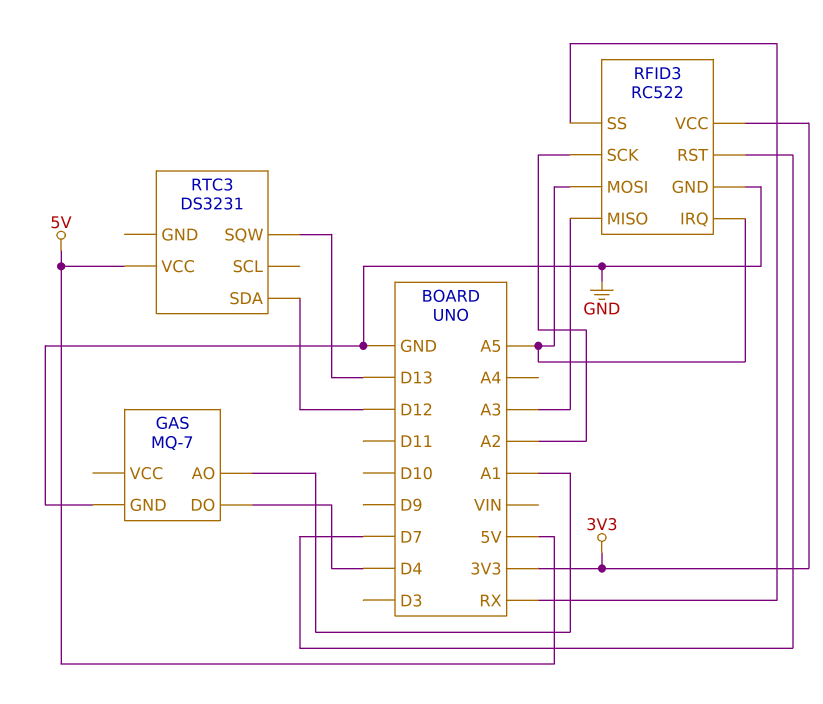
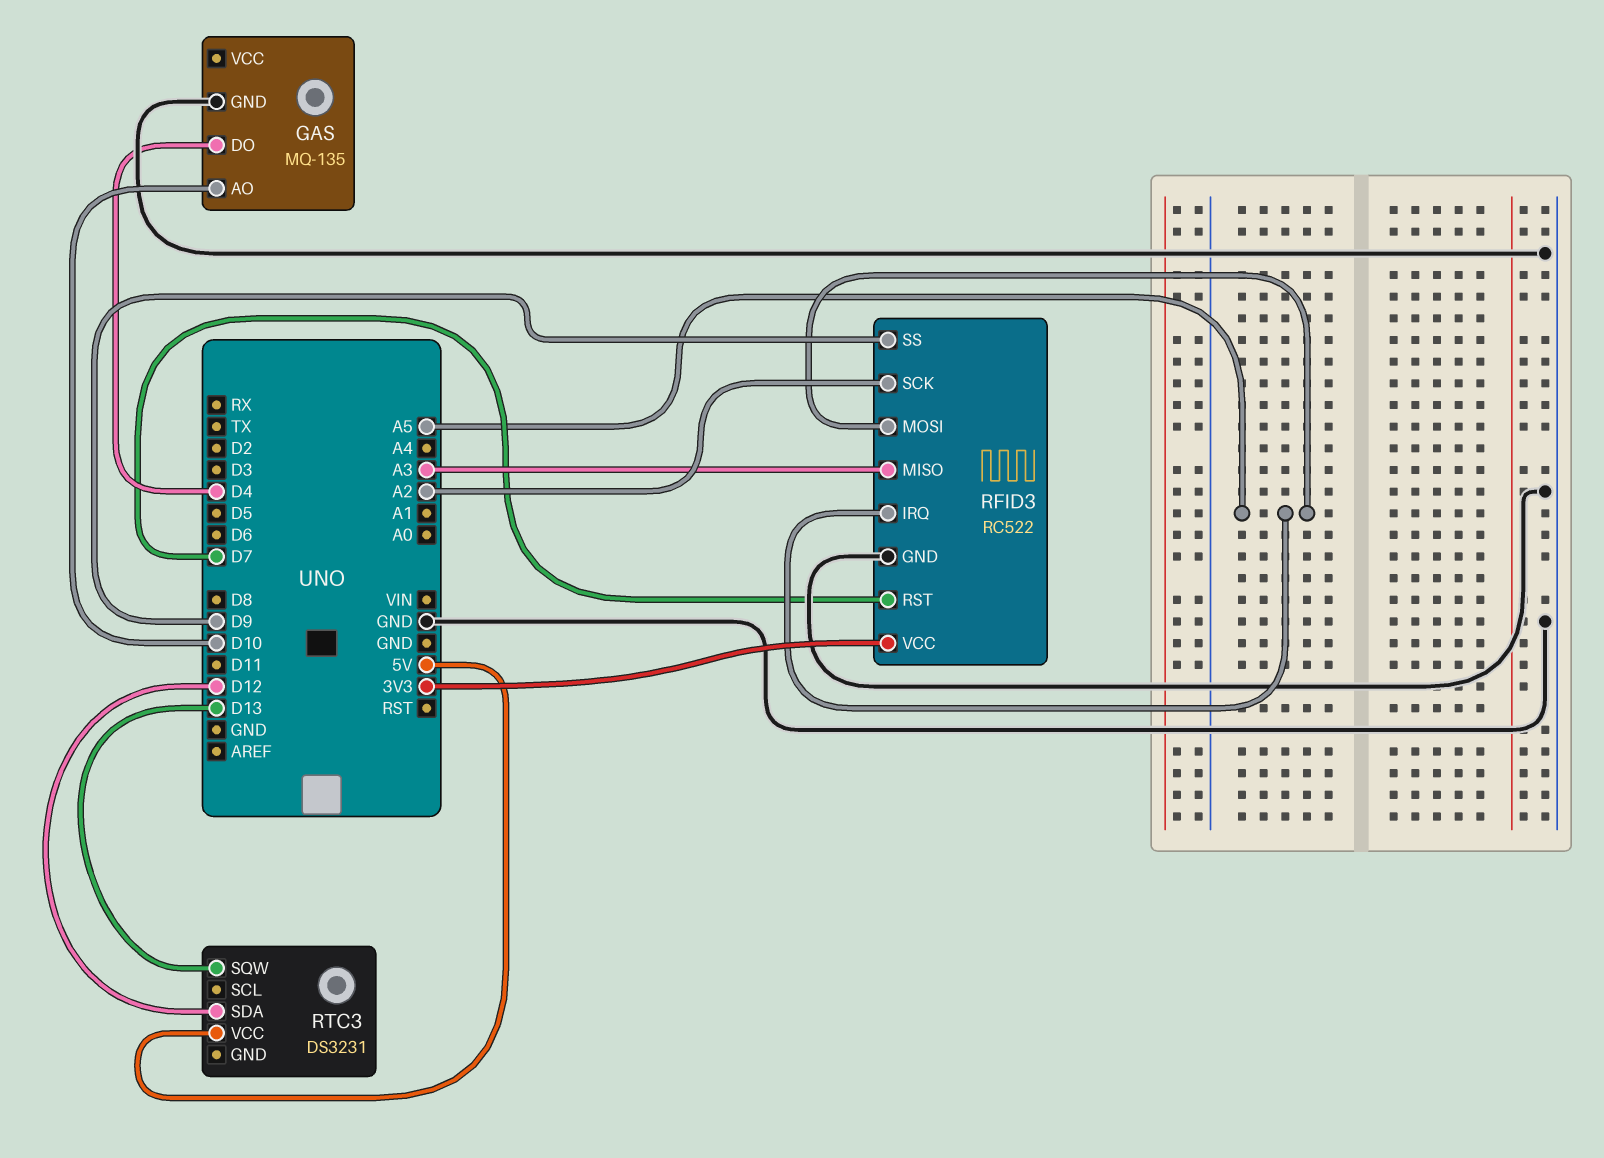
GAS: MQ-7 -> MQ-135
GAS pin AO: A1 -> D10
RFID3 pin SS: RX -> D9

